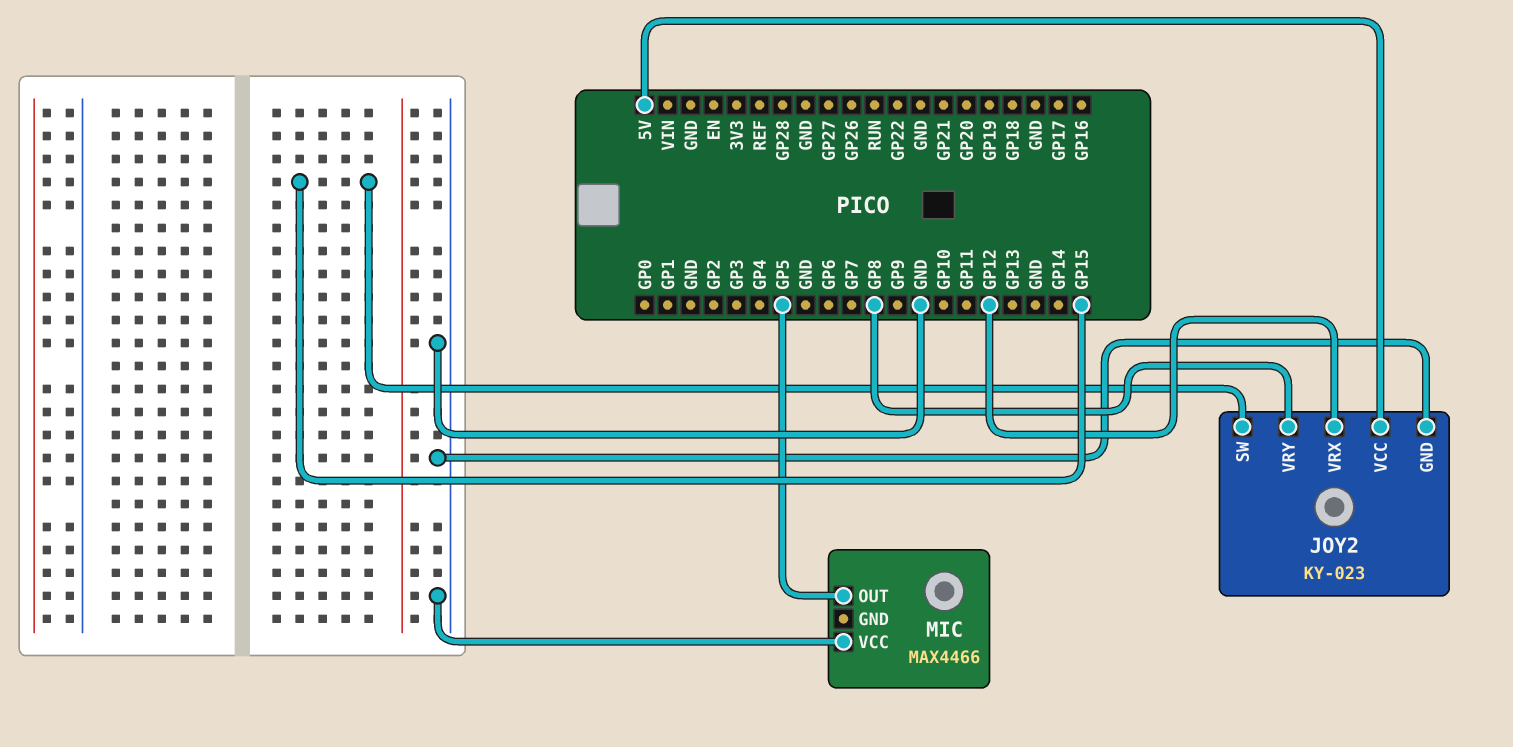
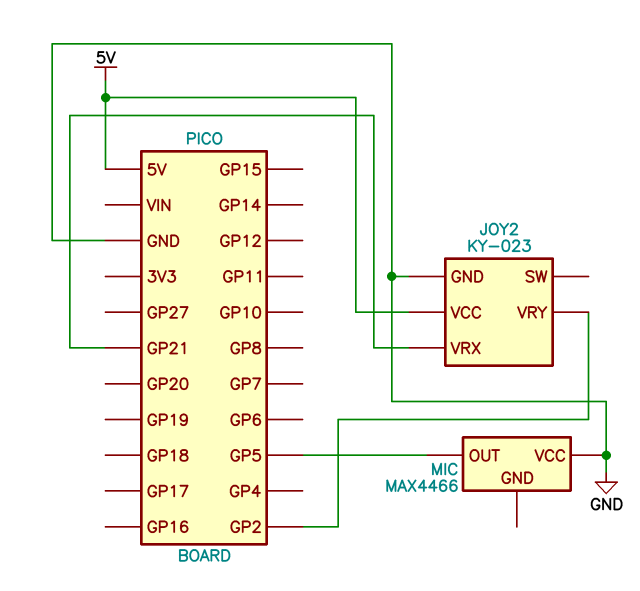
JOY2 pin SW: GP15 -> none
JOY2 pin VRX: GP12 -> GP21
JOY2 pin VRY: GP8 -> GP2

